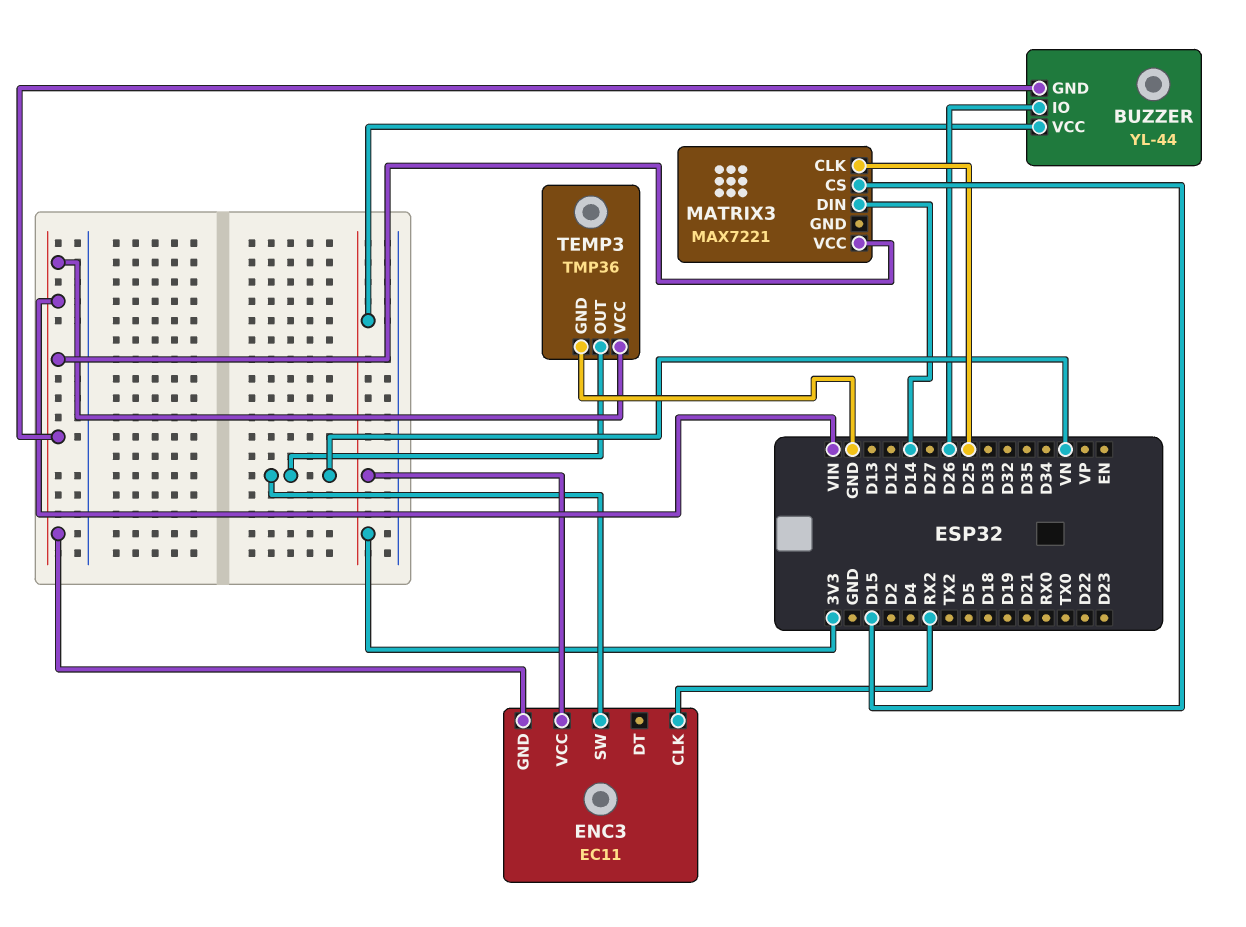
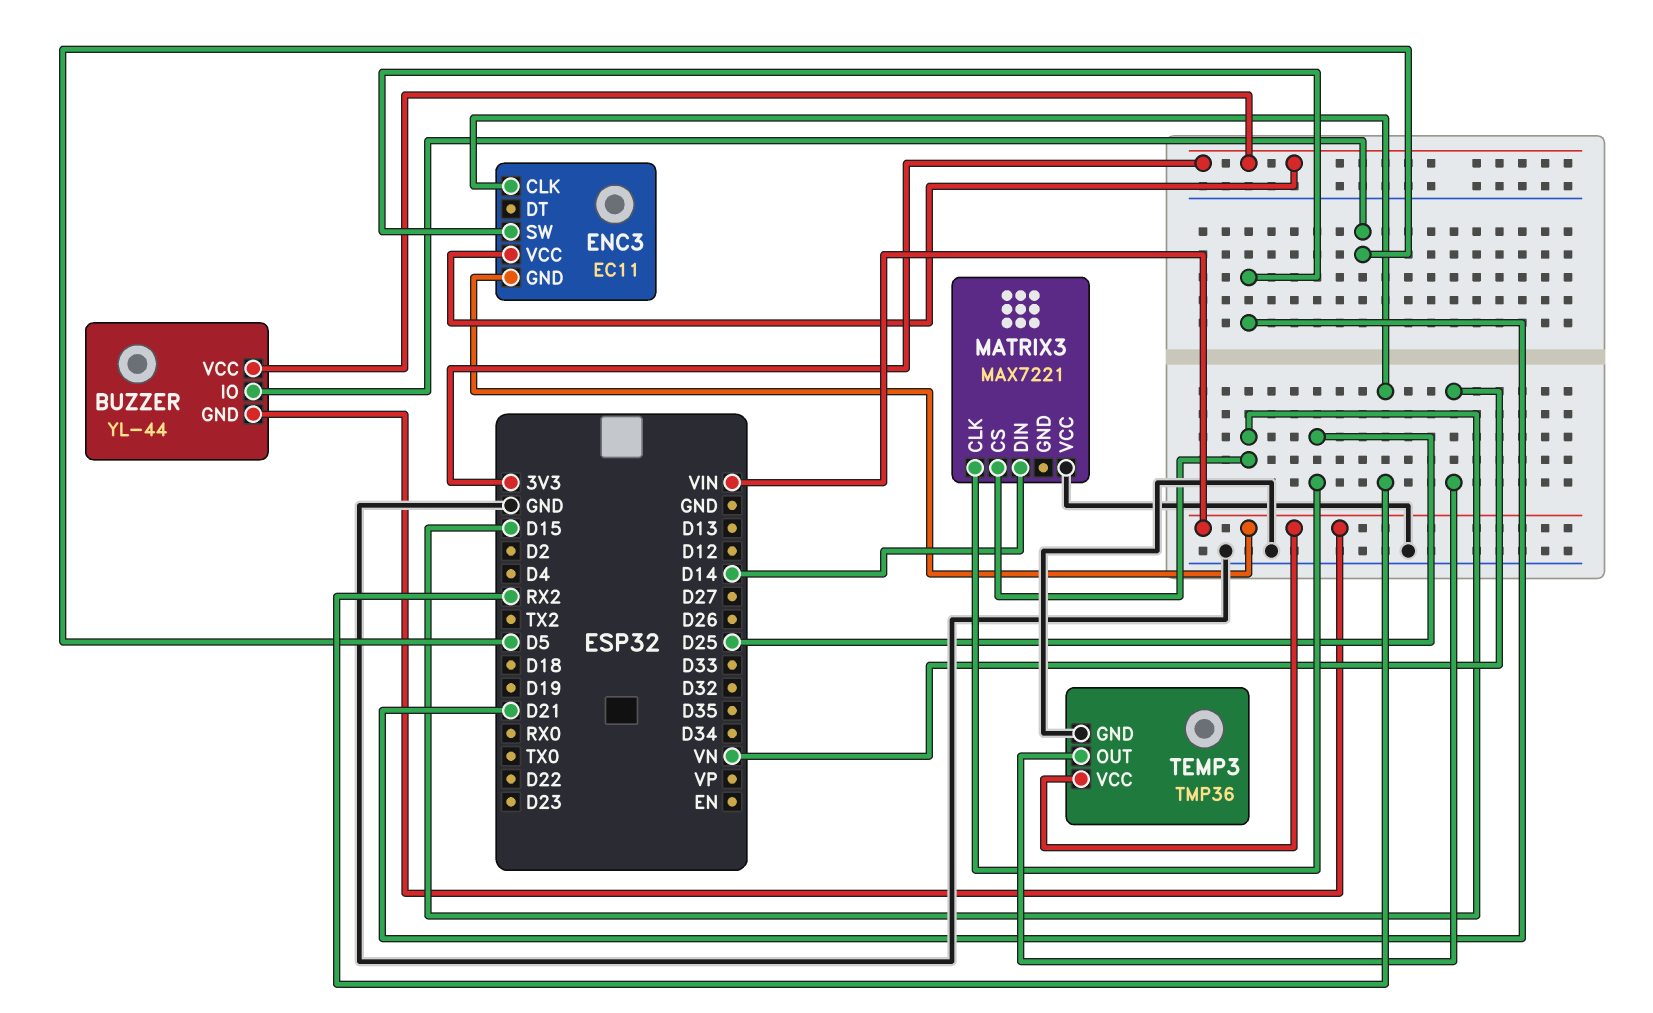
BUZZER pin IO: D26 -> D5
ENC3 pin SW: VN -> D21
MATRIX3 pin VCC: VIN -> GND

